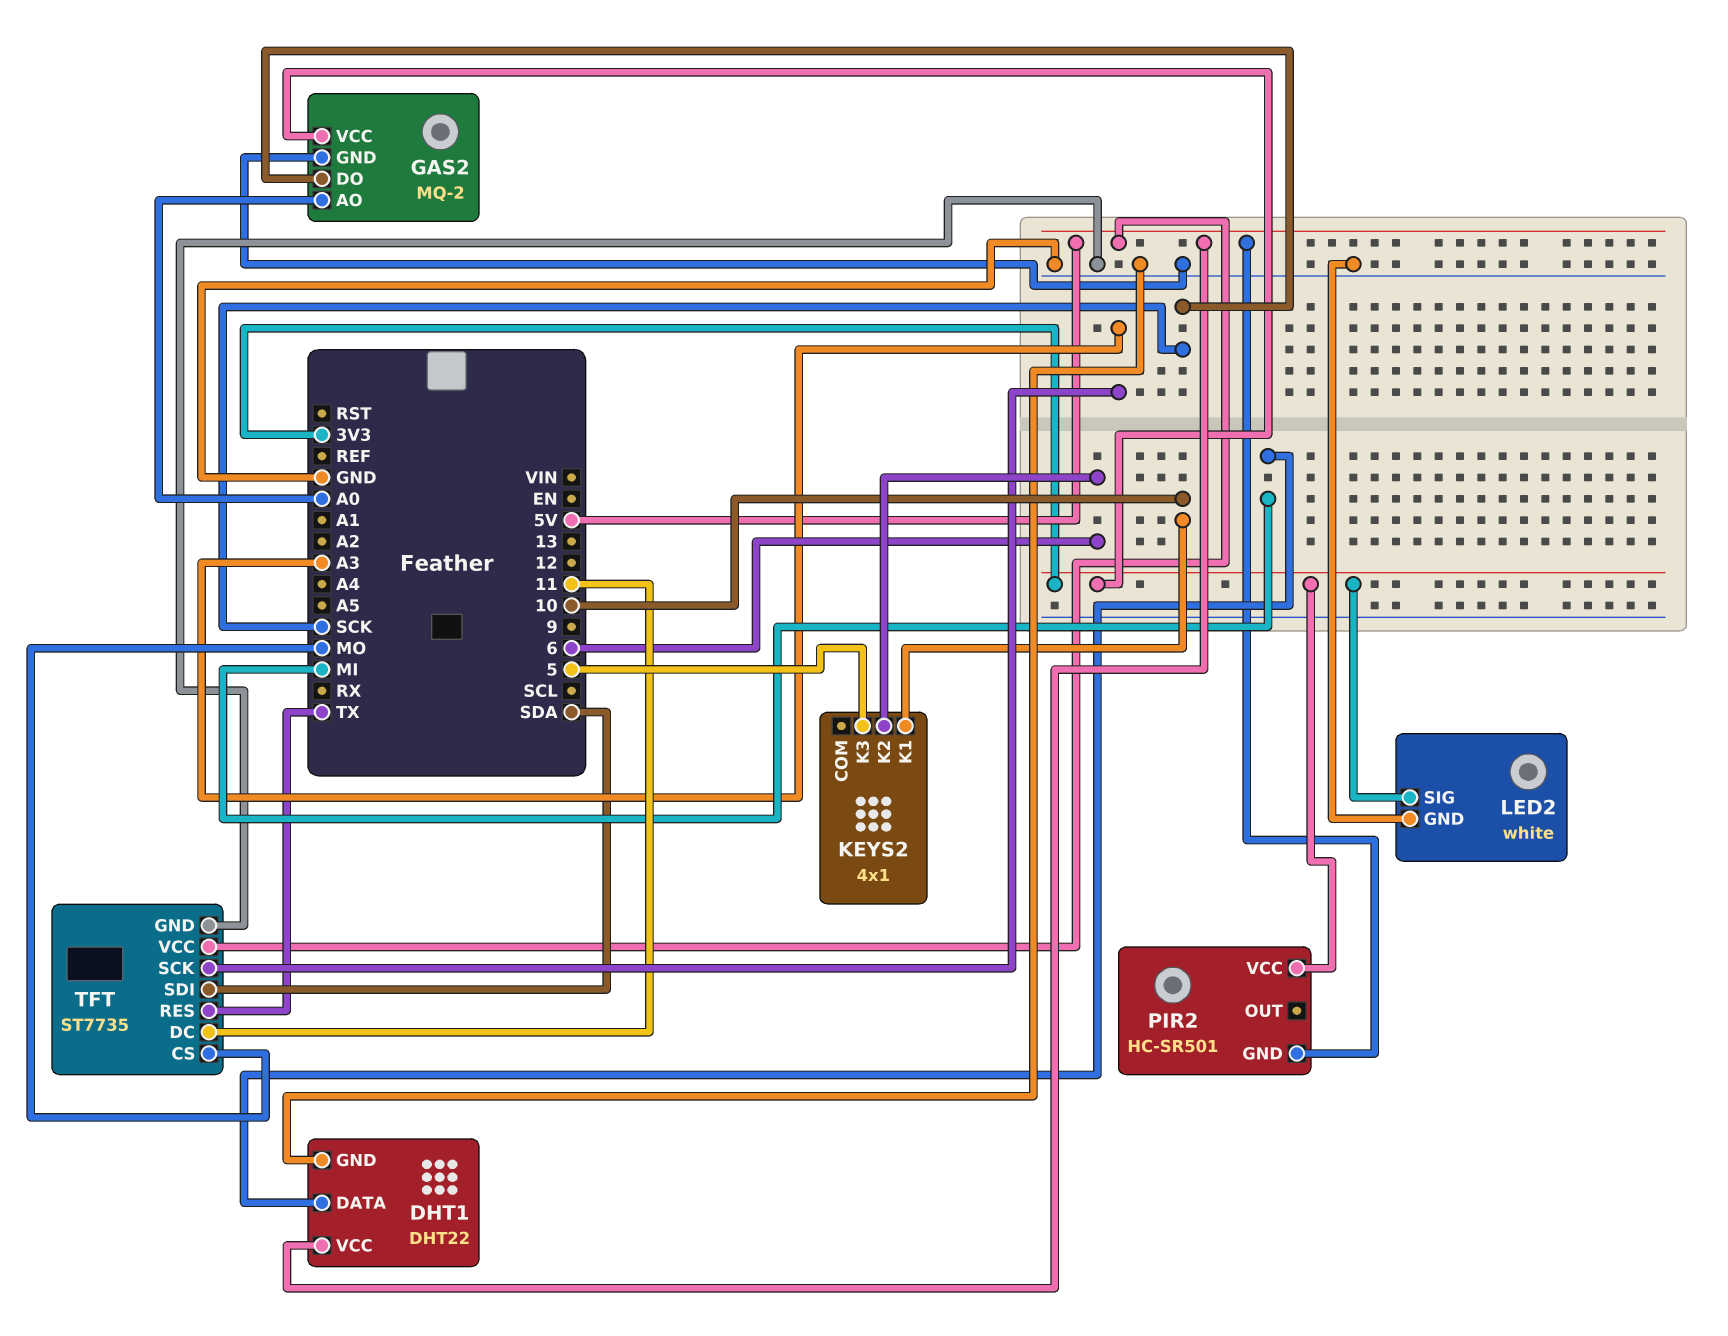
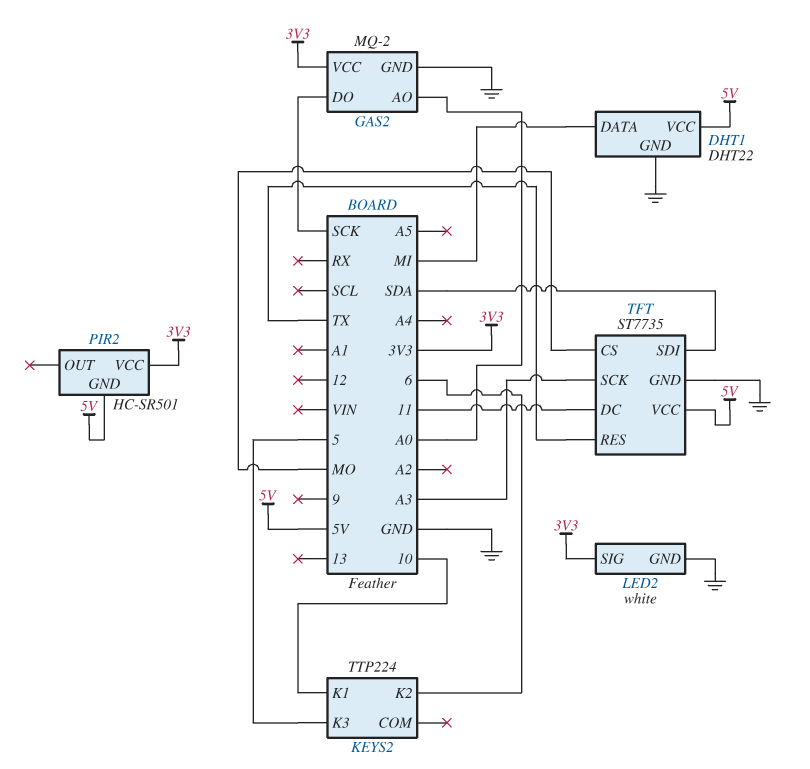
KEYS2: 4x1 -> TTP224

